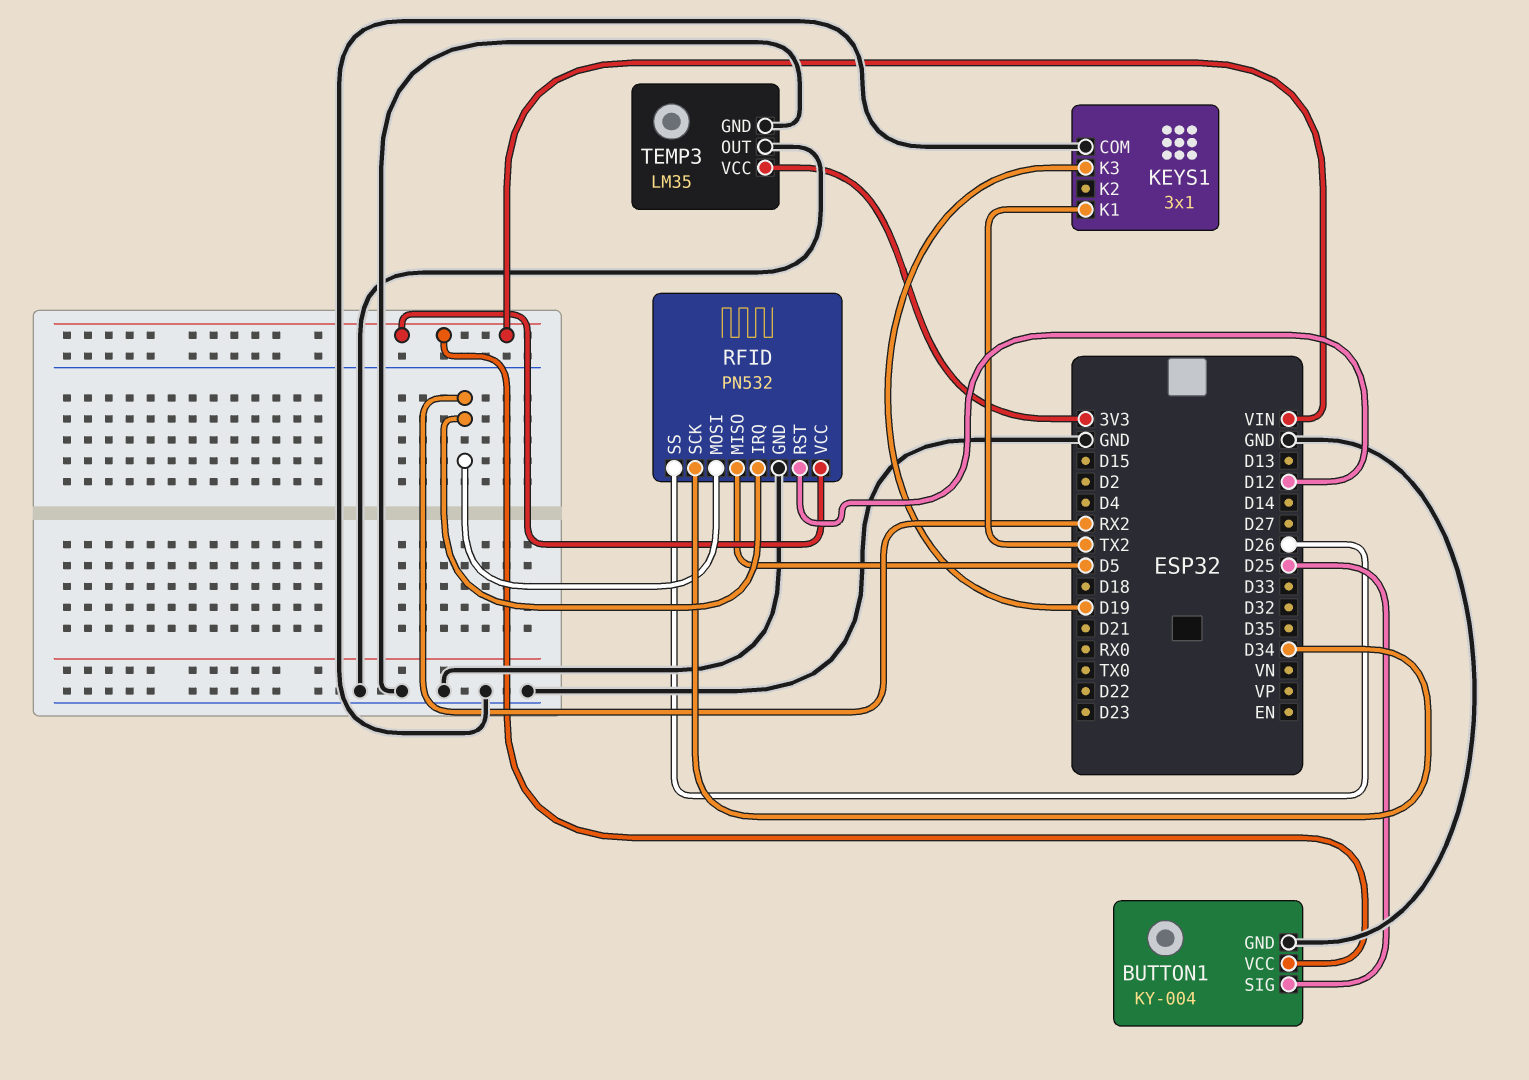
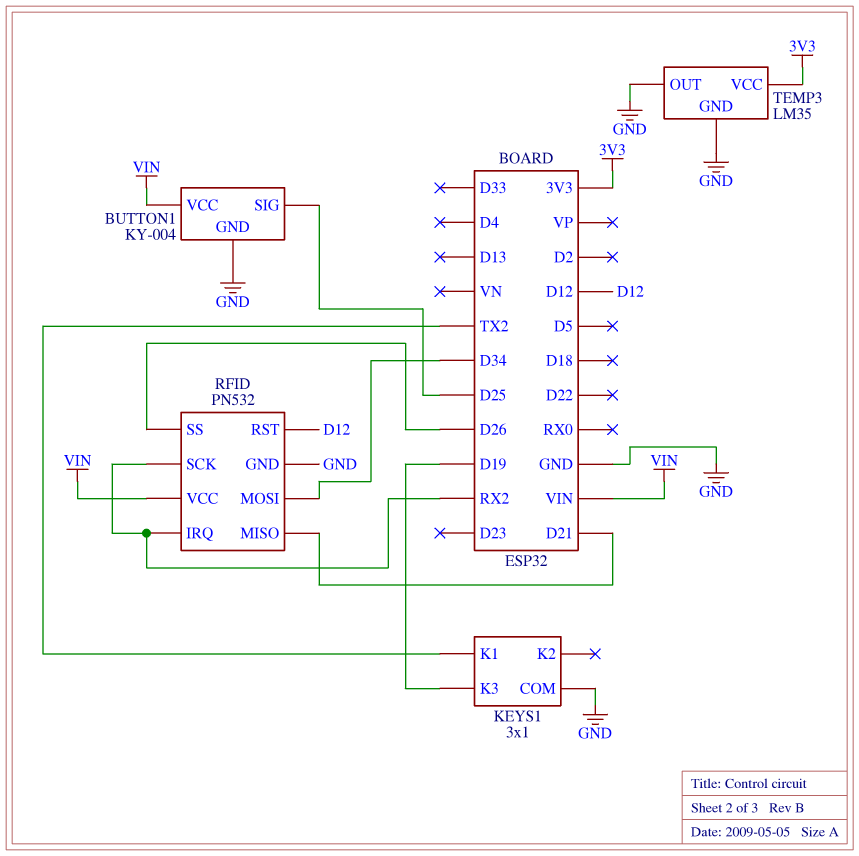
RFID pin MISO: D5 -> D21
RFID pin MOSI: RX2 -> D34
RFID pin SCK: D34 -> RX2

